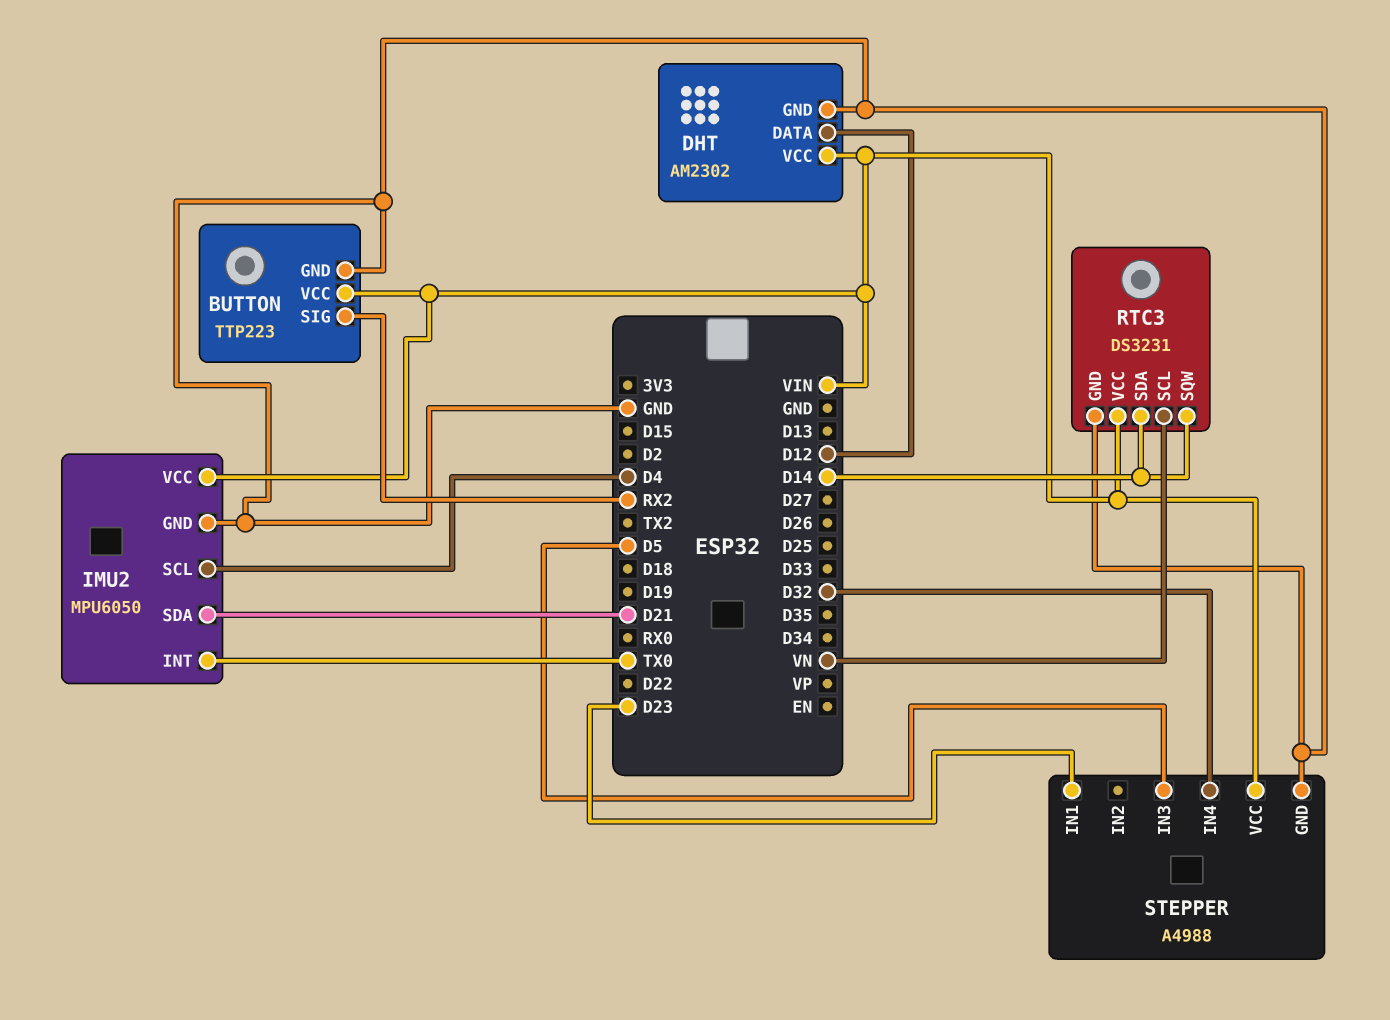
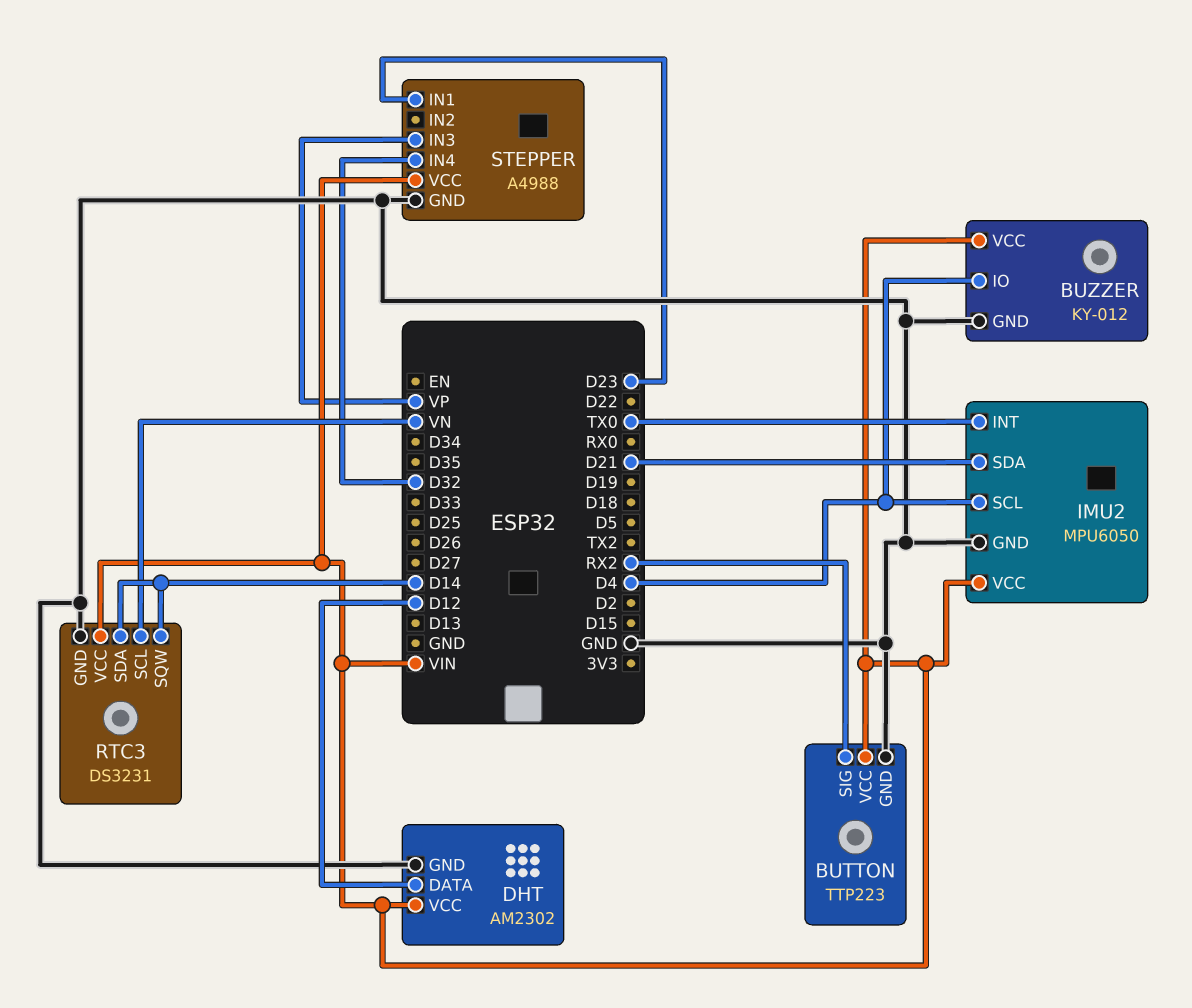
BUZZER: none -> KY-012
BUZZER pin GND: none -> GND
BUZZER pin IO: none -> D4
BUZZER pin VCC: none -> VIN
STEPPER pin IN3: D5 -> VP

